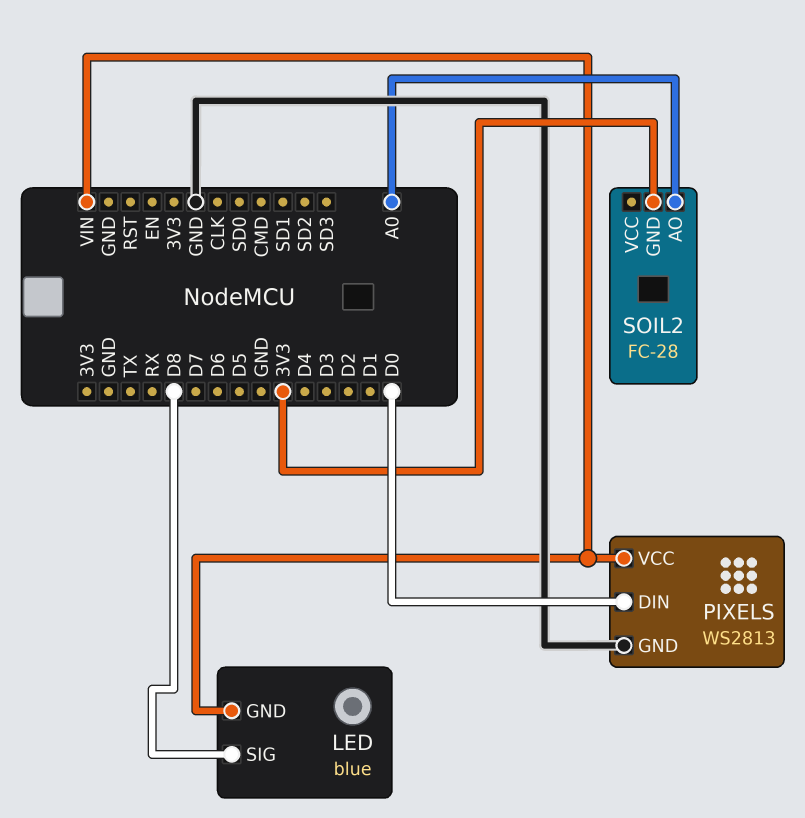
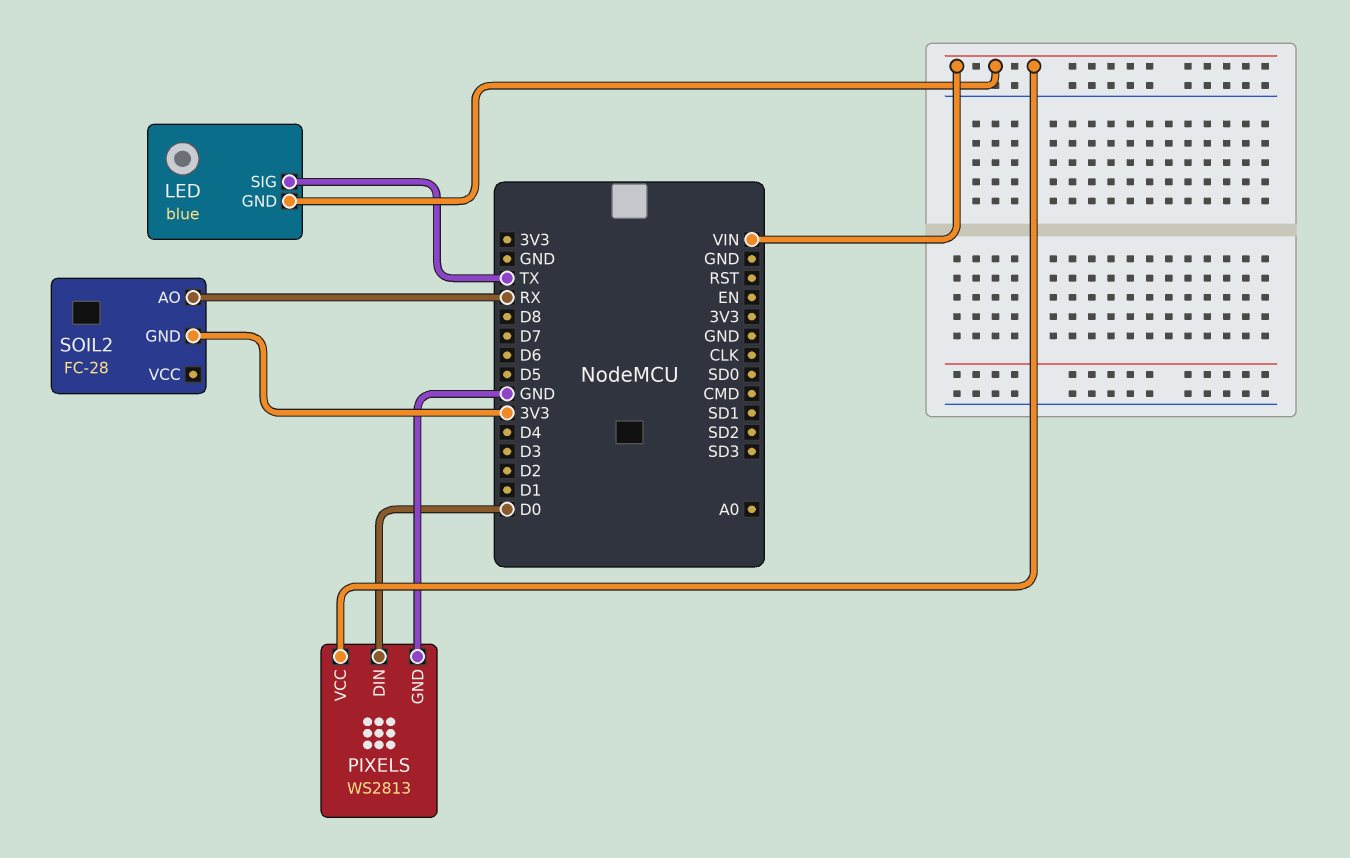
LED pin SIG: D8 -> TX
SOIL2 pin AO: A0 -> RX

